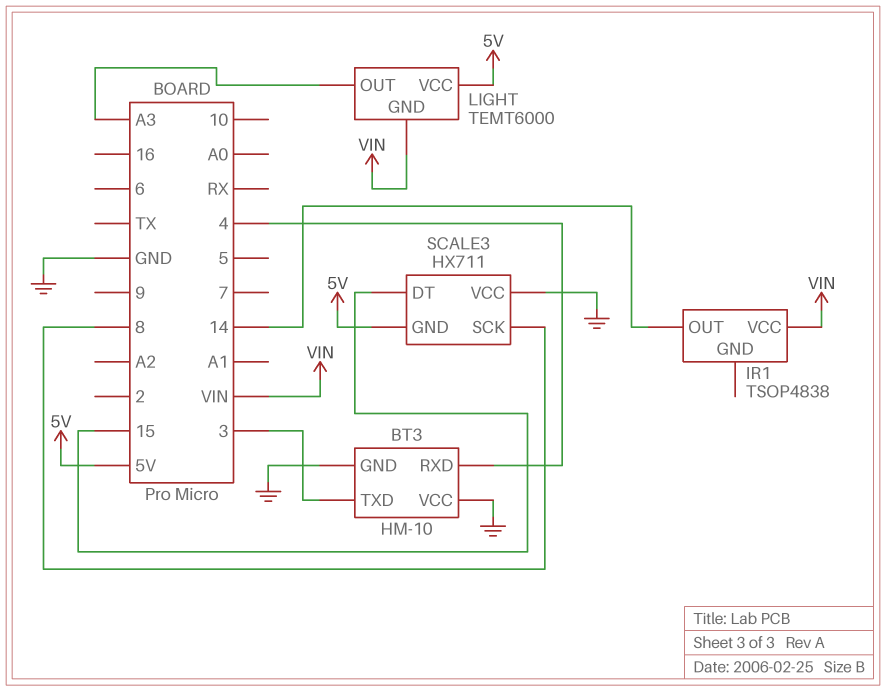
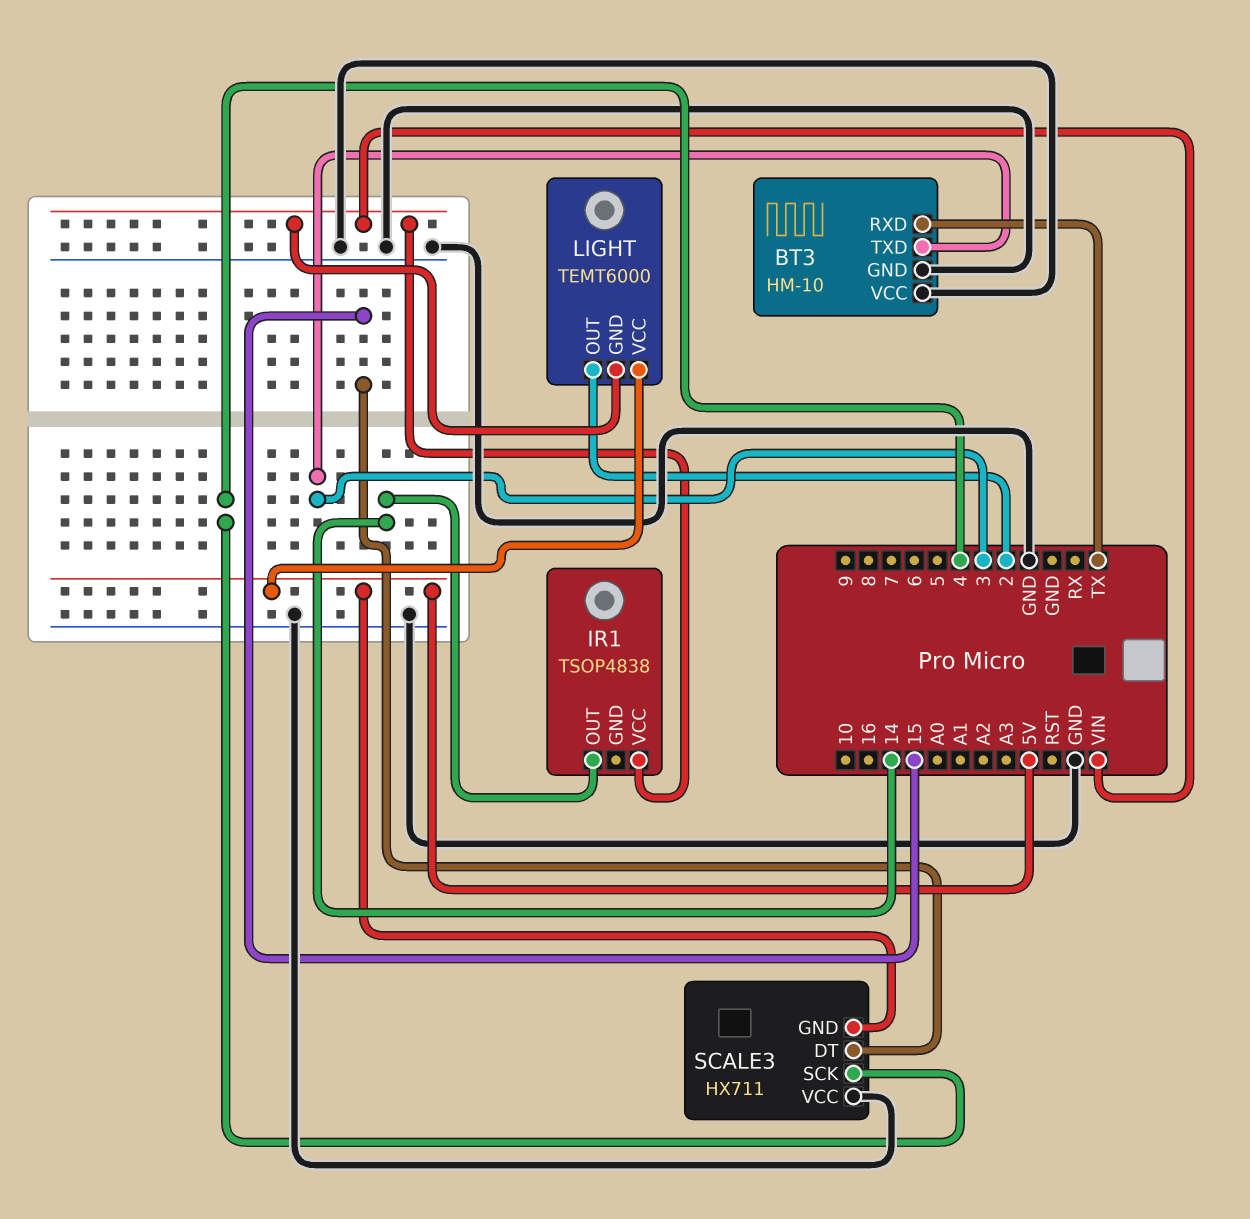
BT3 pin RXD: 4 -> TX
LIGHT pin OUT: A3 -> 2
SCALE3 pin SCK: 8 -> 4

